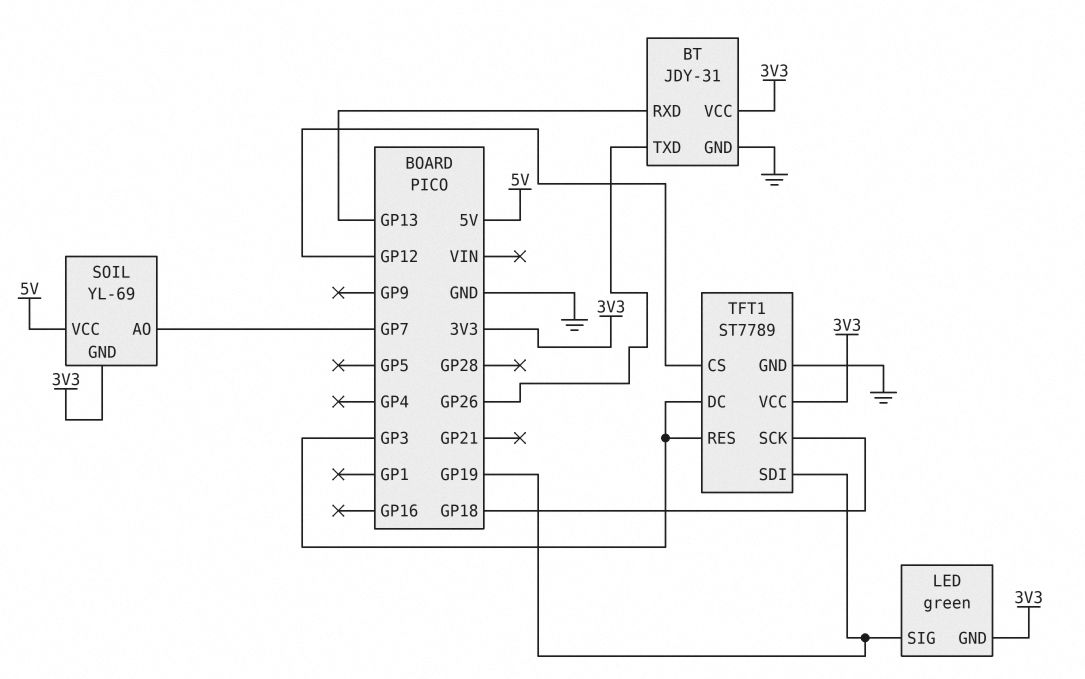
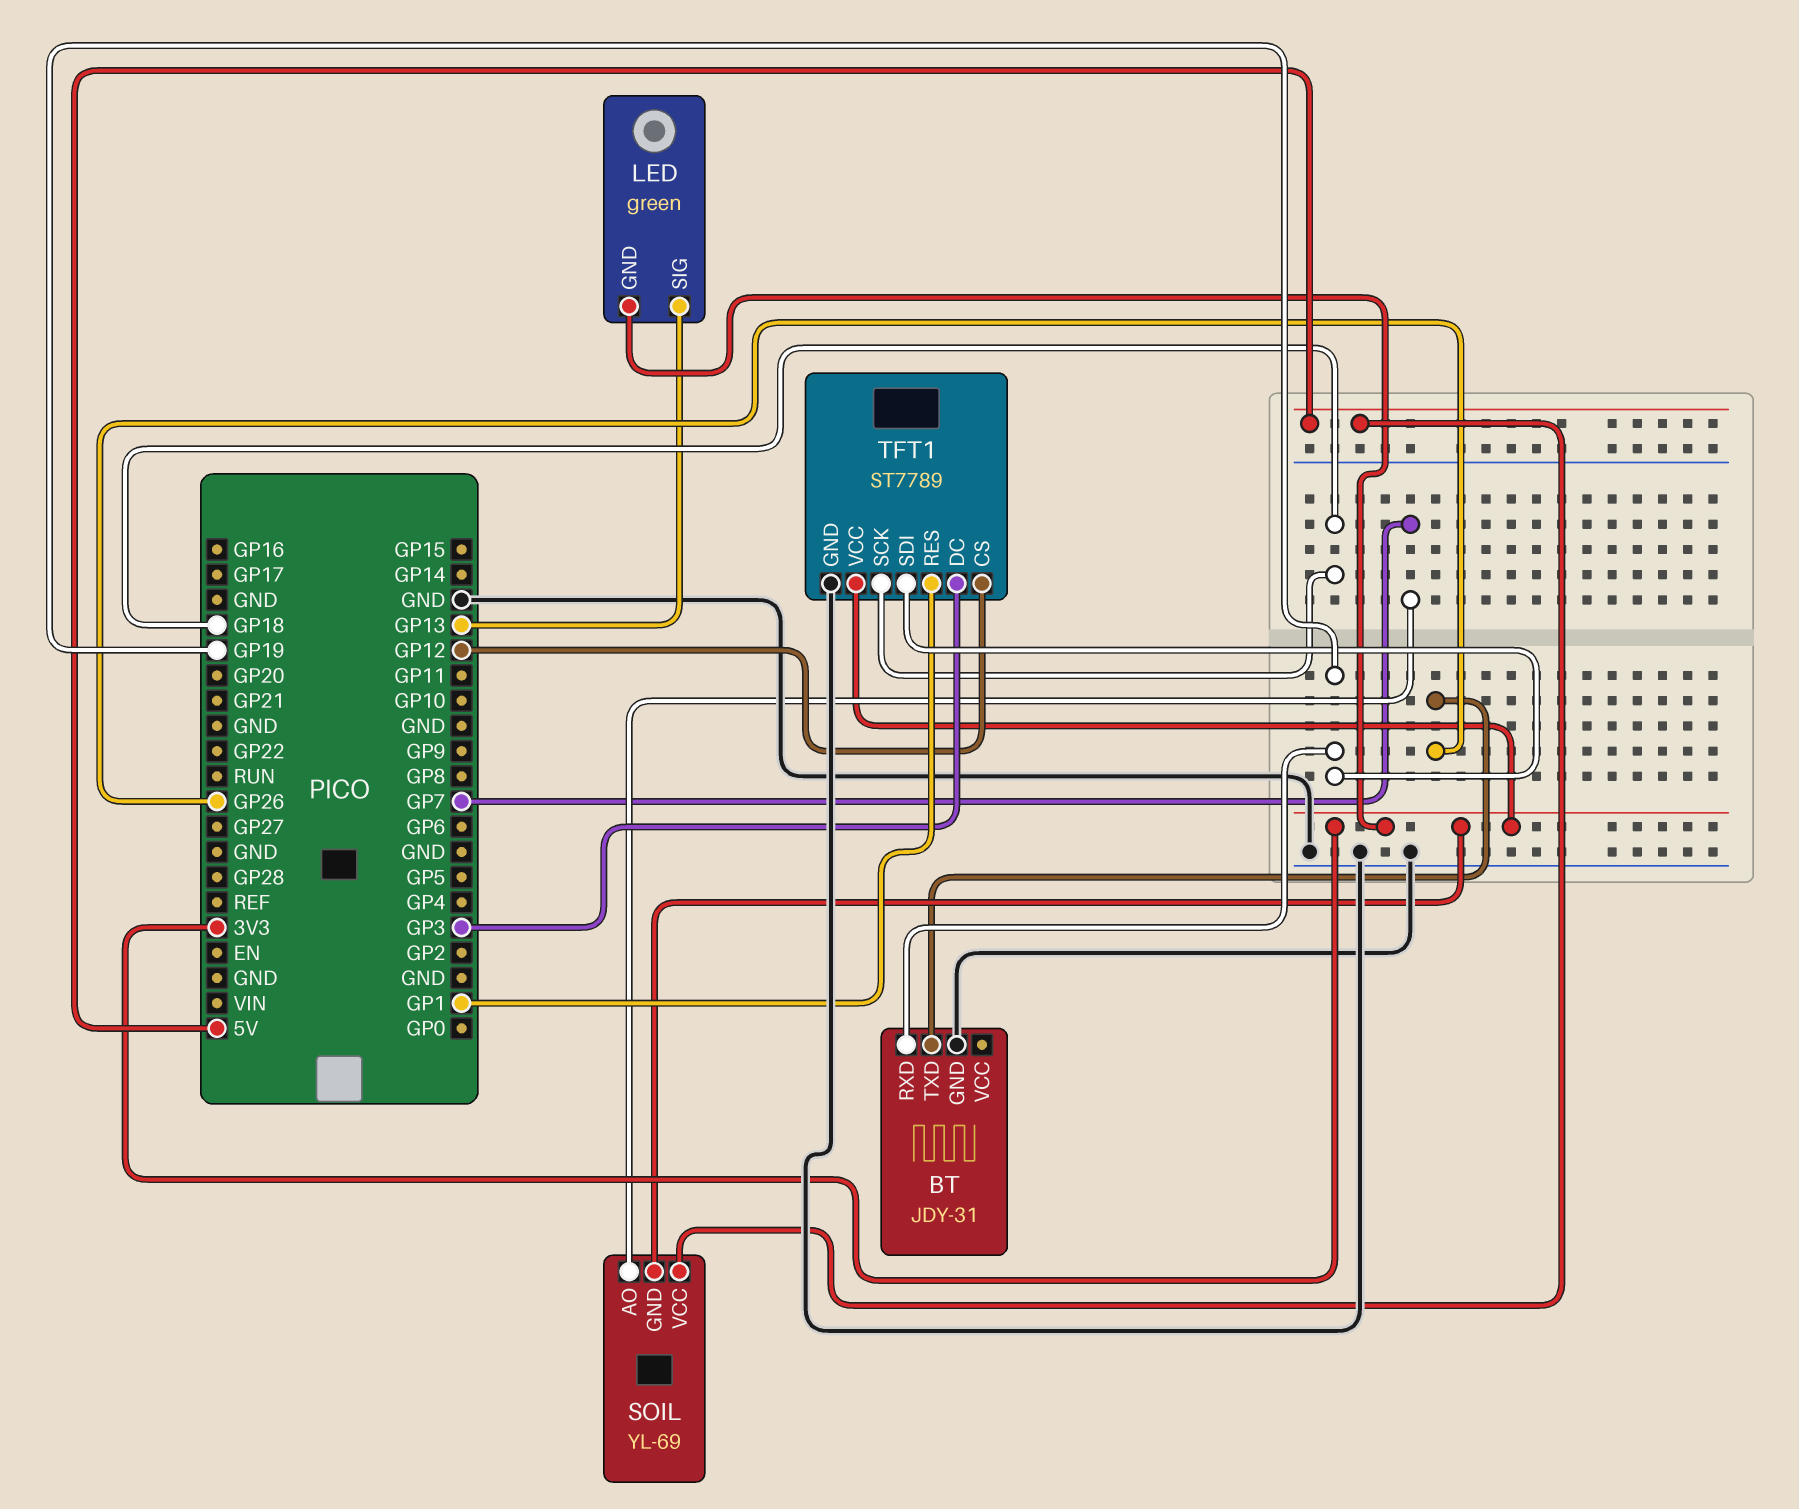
BT pin RXD: GP13 -> GP19
BT pin VCC: 3V3 -> none
LED pin SIG: GP19 -> GP13
TFT1 pin RES: GP3 -> GP1

